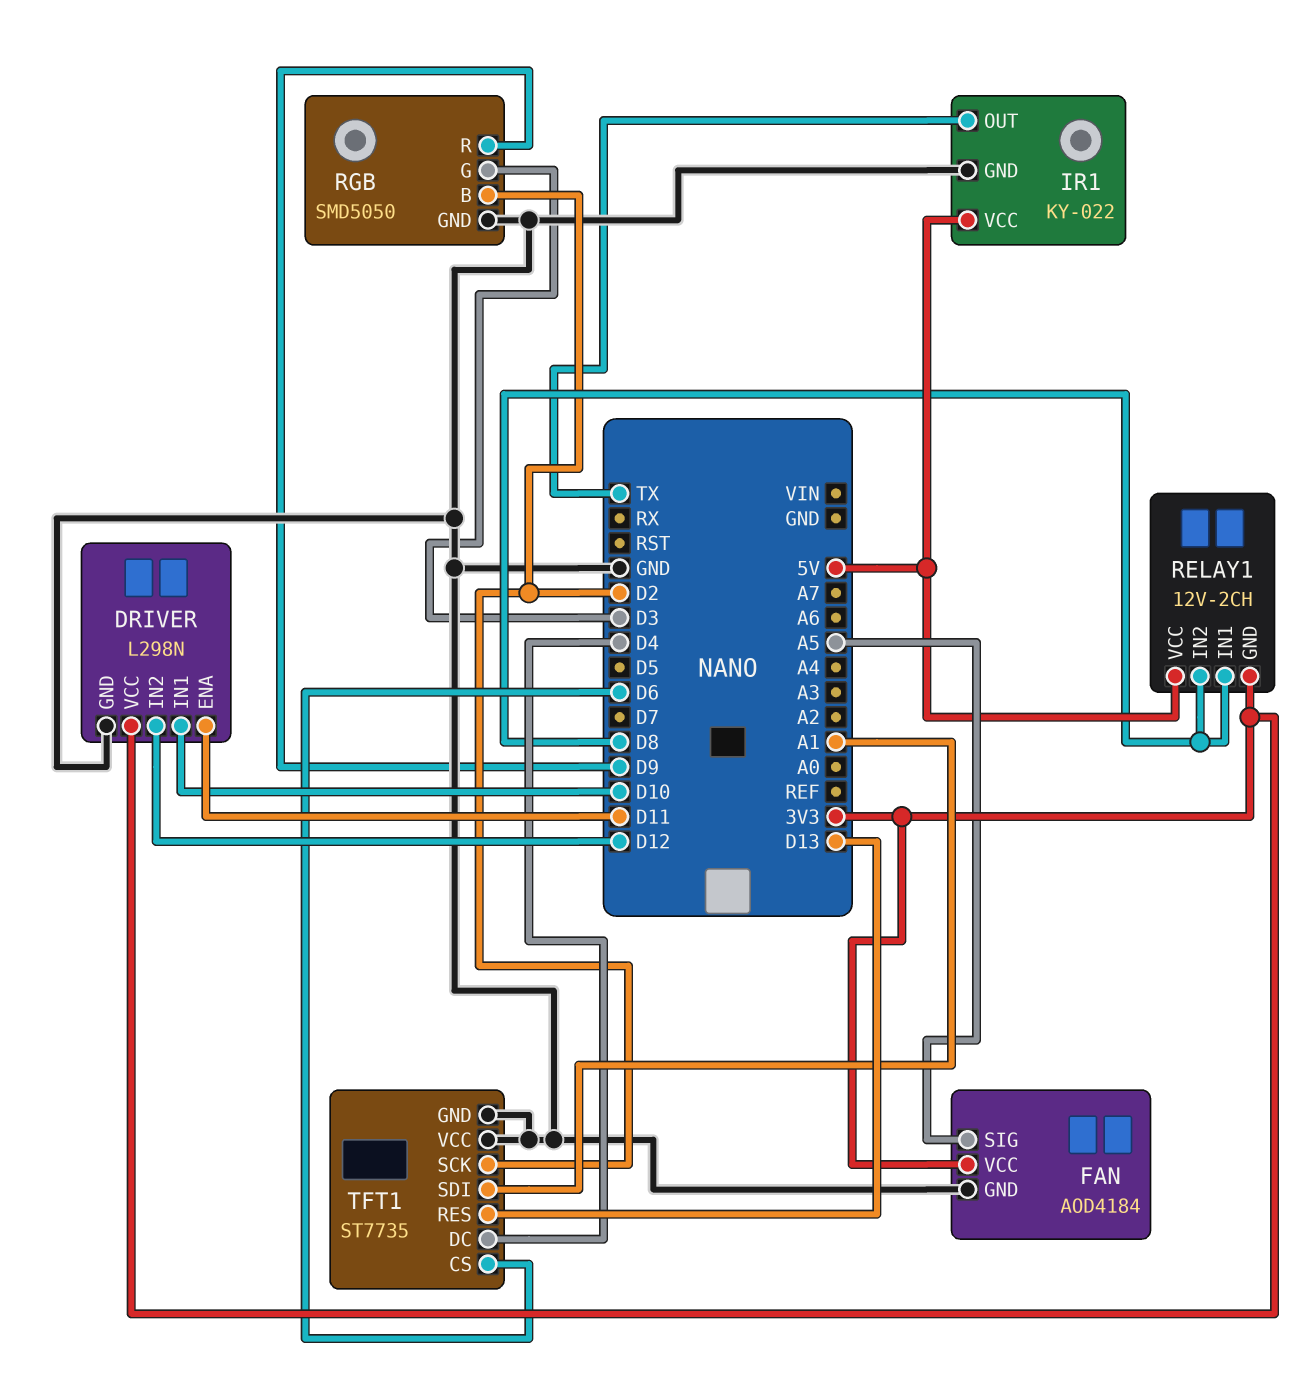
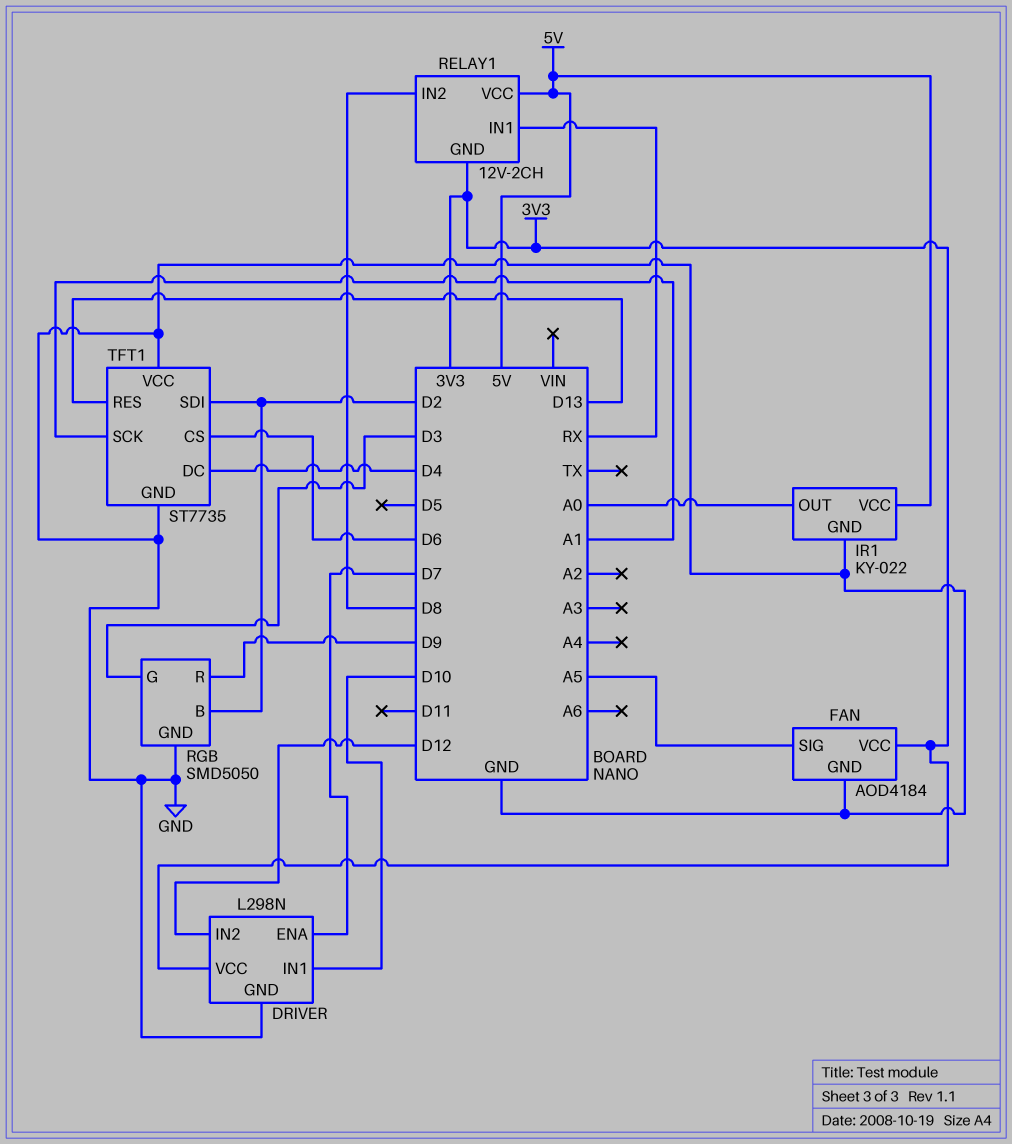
DRIVER pin ENA: D11 -> D7
IR1 pin OUT: TX -> A0
RELAY1 pin IN1: D8 -> RX
TFT1 pin SCK: D2 -> A1
TFT1 pin SDI: A1 -> D2

